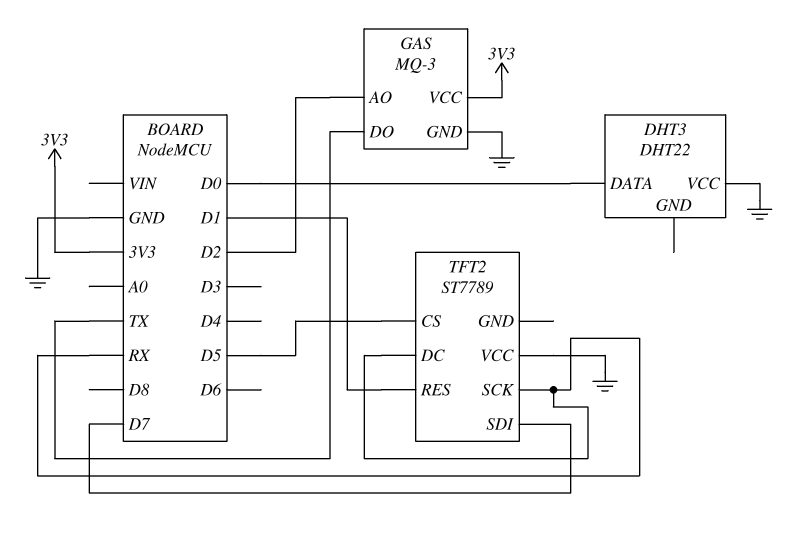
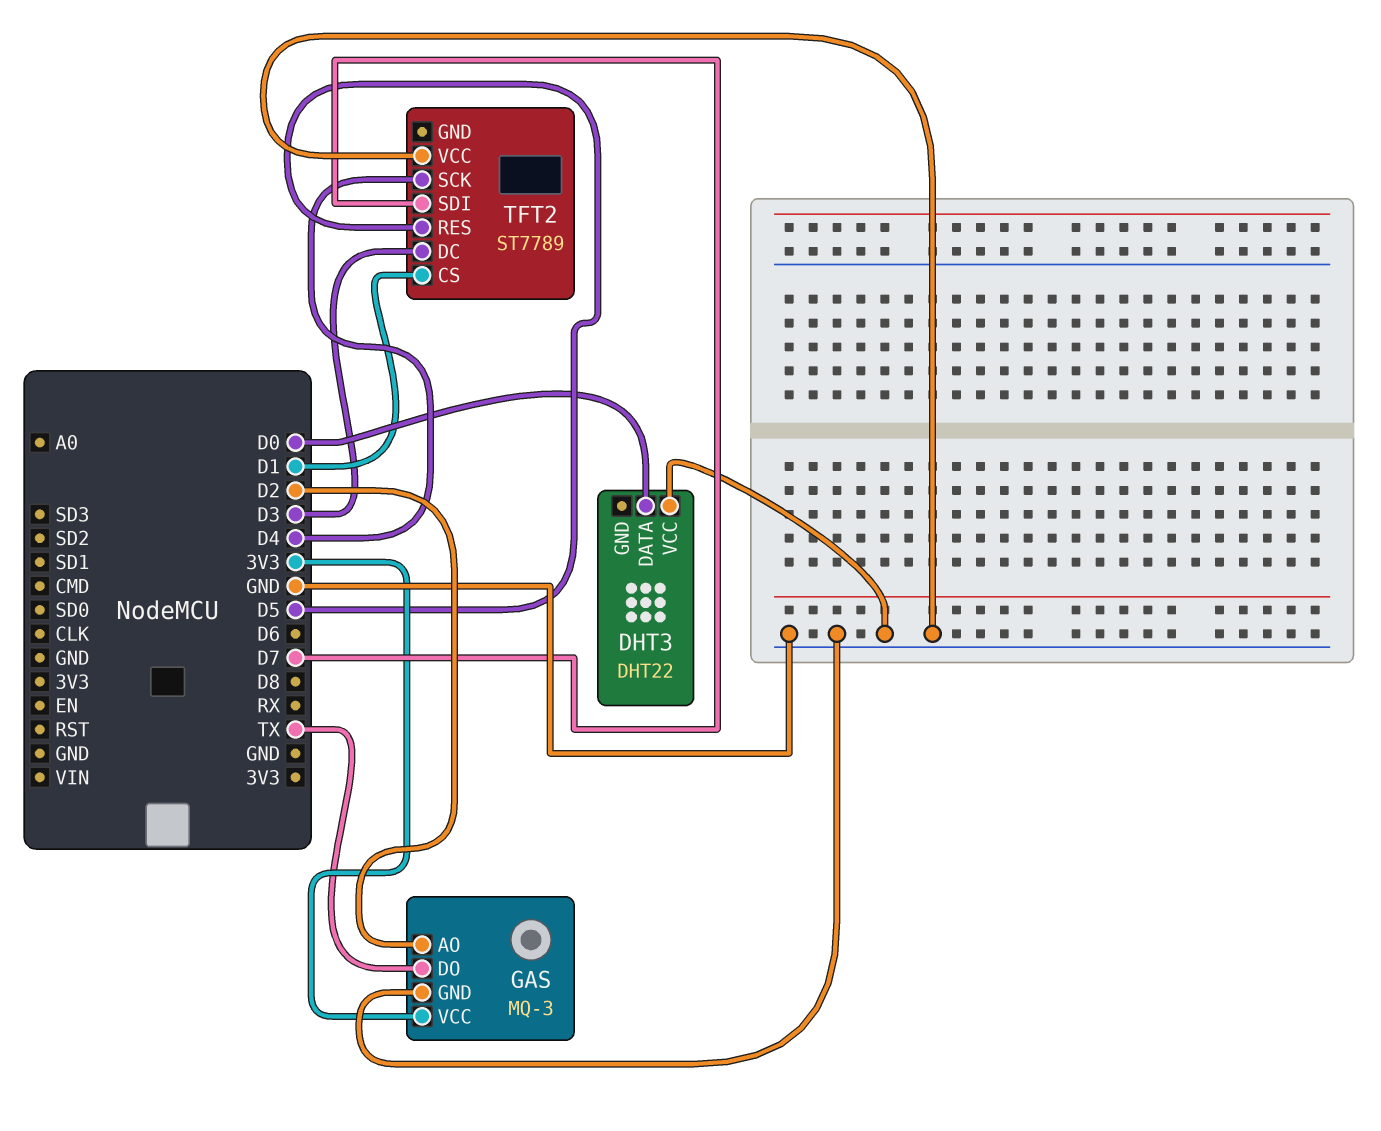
TFT2 pin CS: D5 -> D1
TFT2 pin DC: RX -> D3
TFT2 pin RES: D1 -> D5
TFT2 pin SCK: RX -> D4

